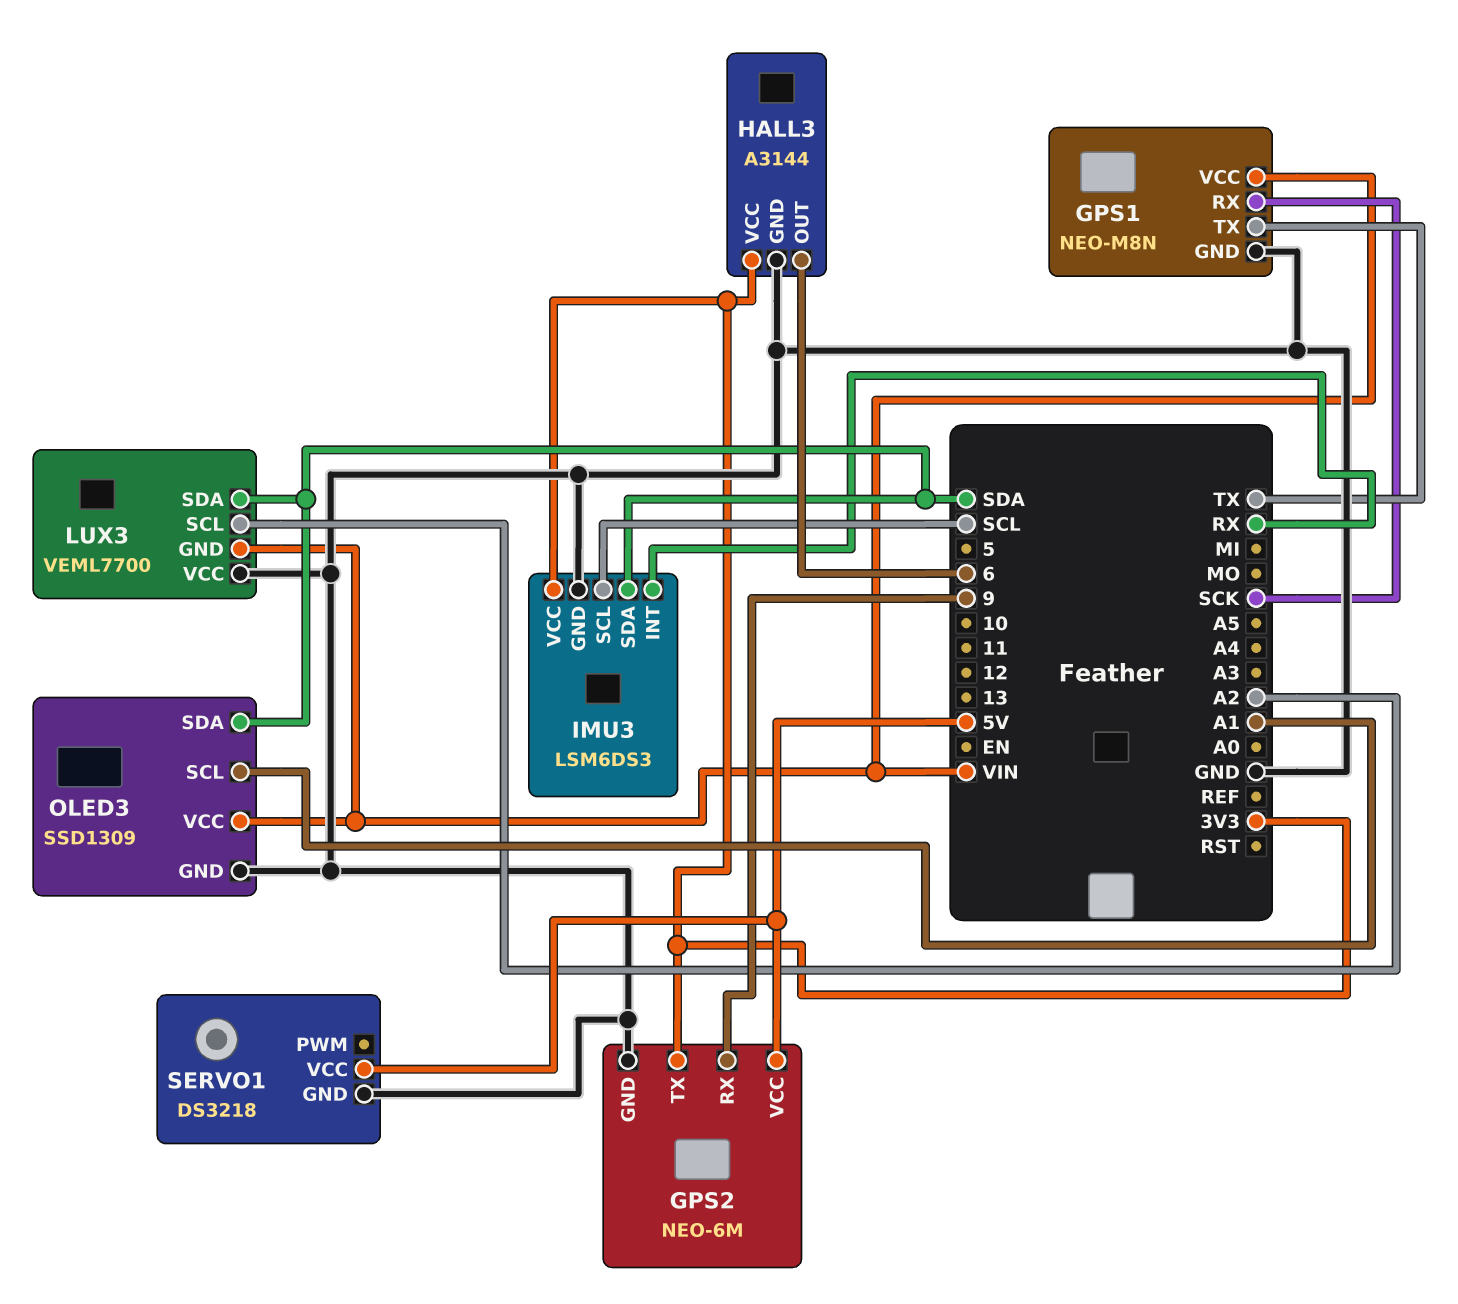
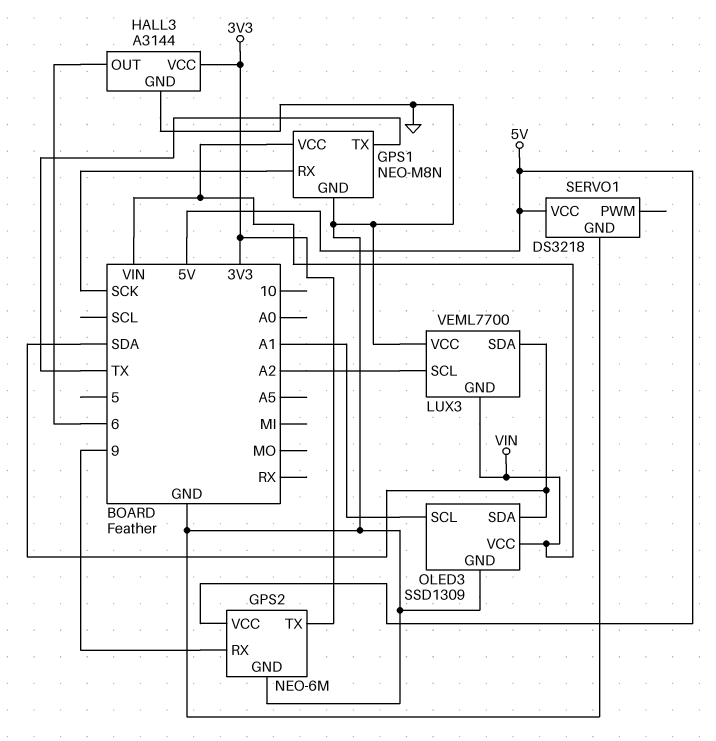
IMU3: LSM6DS3 -> none
IMU3 pin GND: GND -> none
IMU3 pin INT: RX -> none
IMU3 pin SCL: SCL -> none
IMU3 pin SDA: SDA -> none
IMU3 pin VCC: 3V3 -> none

